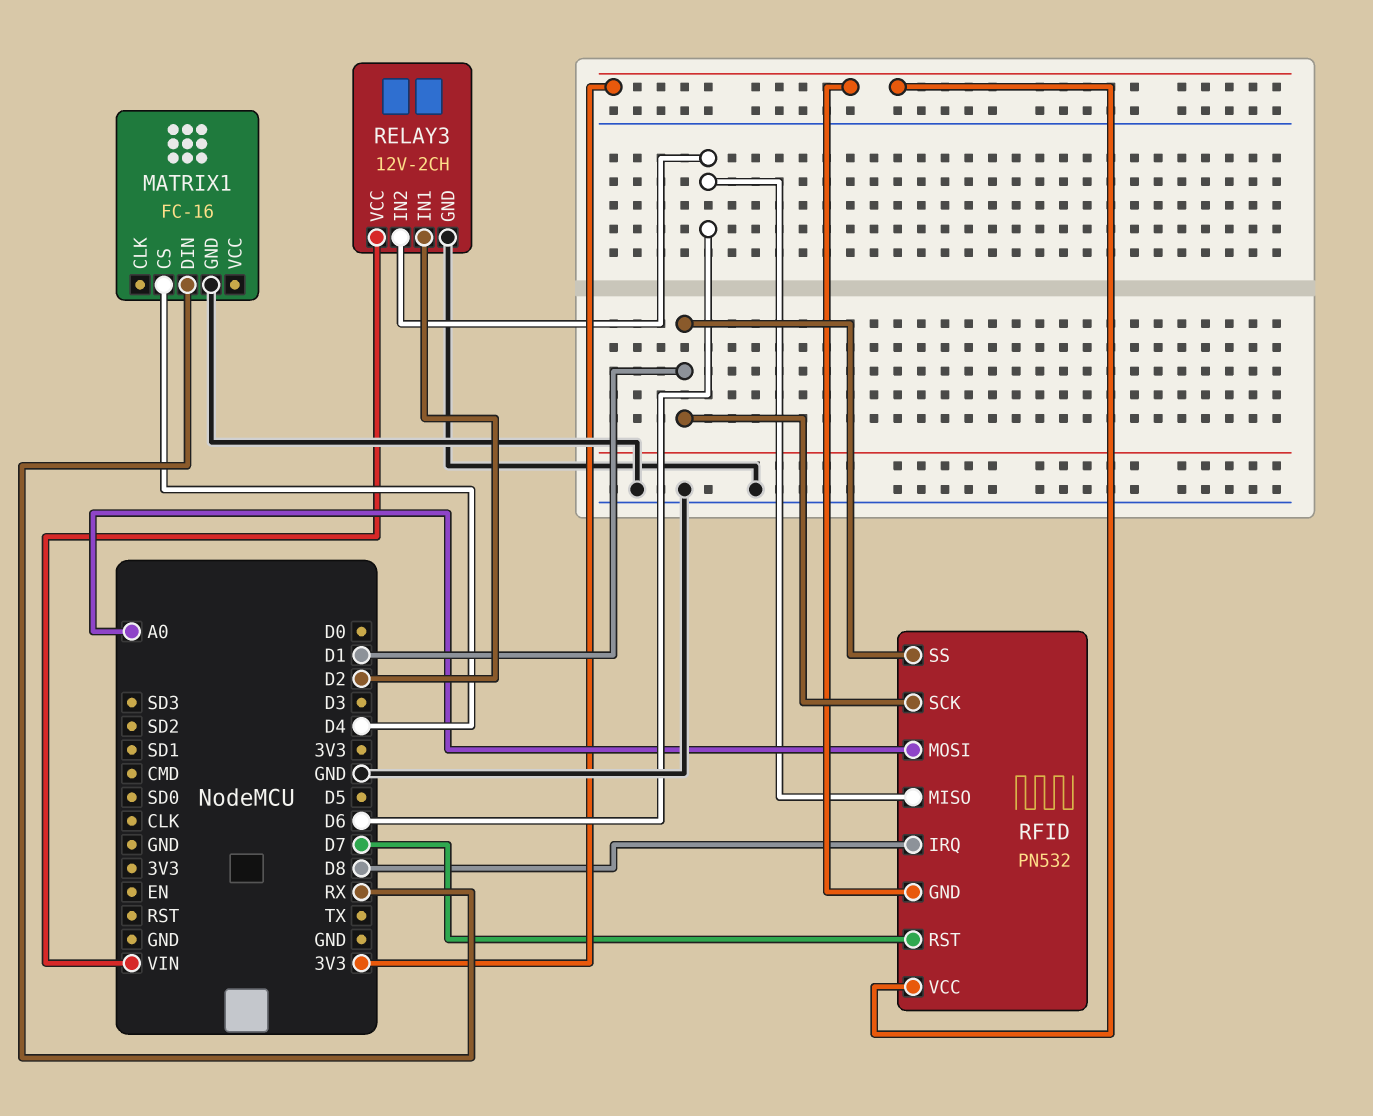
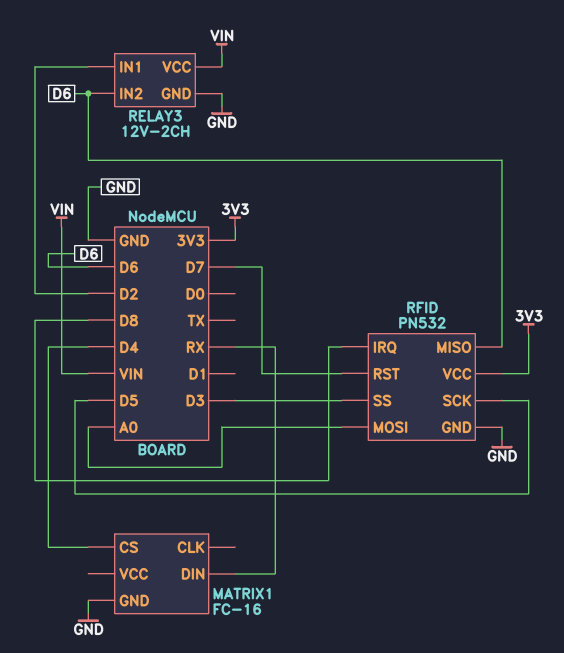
RFID pin GND: 3V3 -> GND
RFID pin SCK: D1 -> D5
RFID pin SS: D1 -> D3

